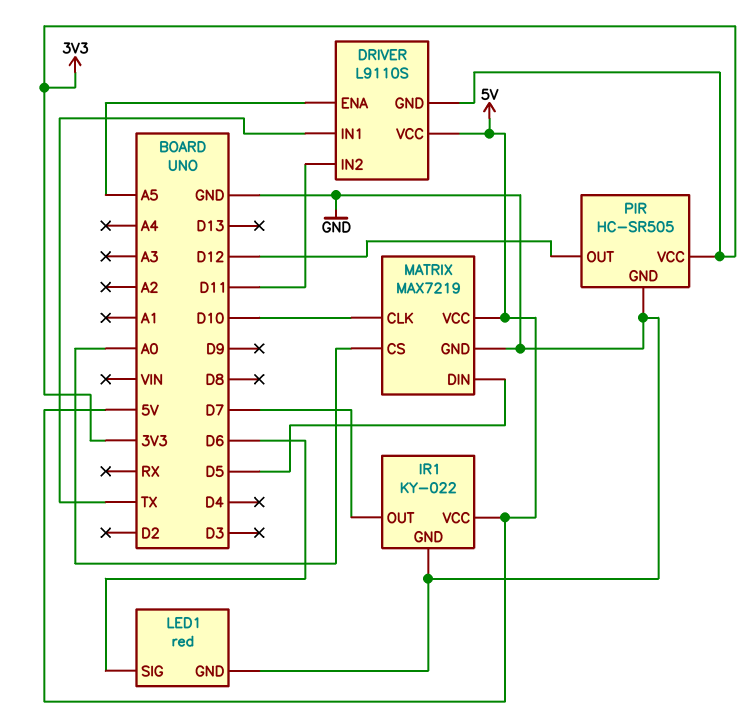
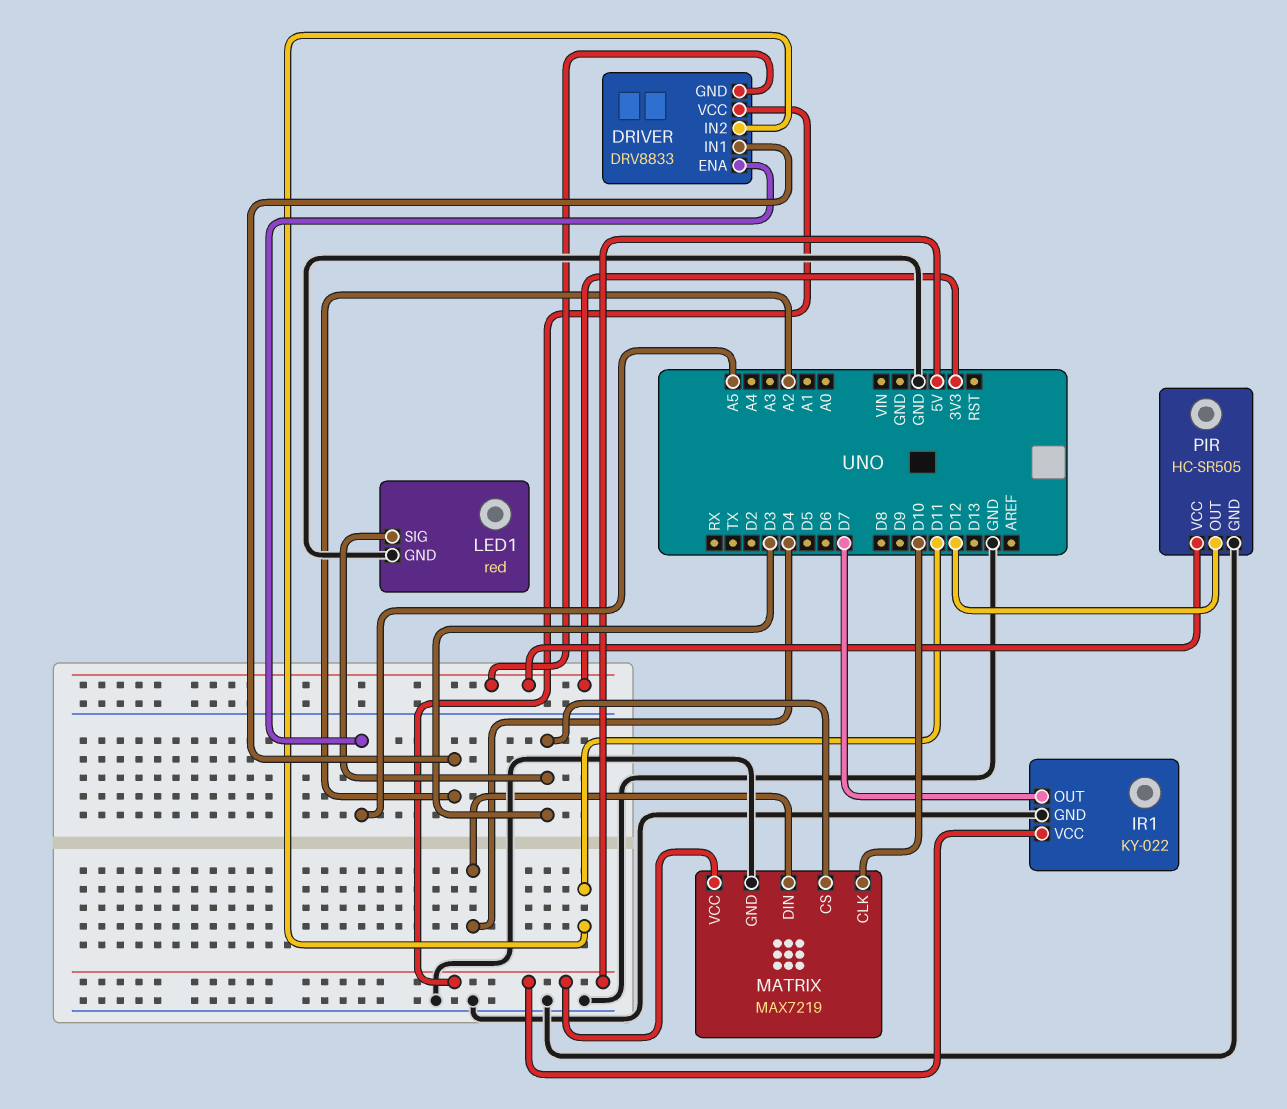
DRIVER: L9110S -> DRV8833
DRIVER pin IN1: TX -> A2
LED1 pin SIG: D6 -> D3
MATRIX pin CS: A0 -> D3
MATRIX pin DIN: D5 -> D4

